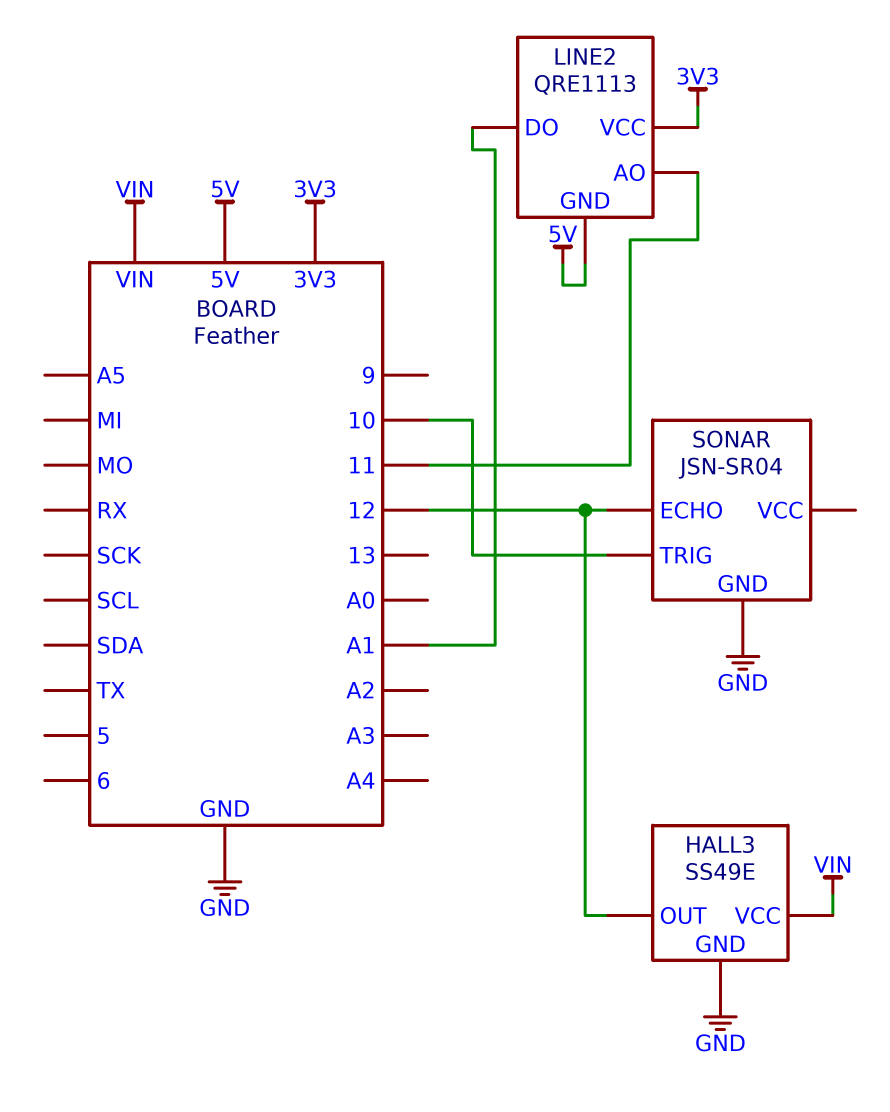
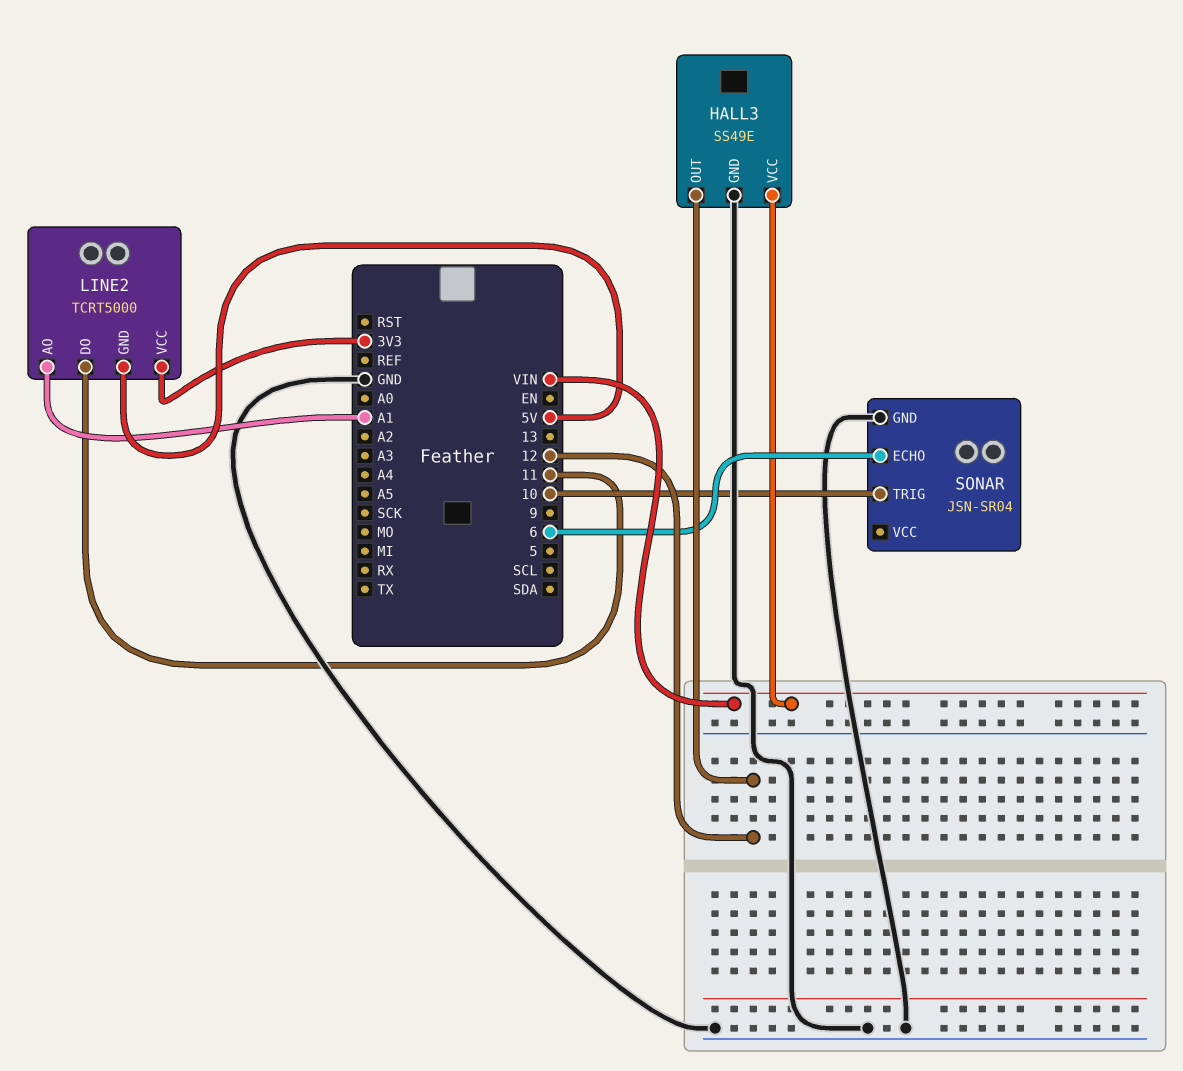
LINE2: QRE1113 -> TCRT5000
LINE2 pin AO: 11 -> A1
LINE2 pin DO: A1 -> 11
SONAR pin ECHO: 12 -> 6

